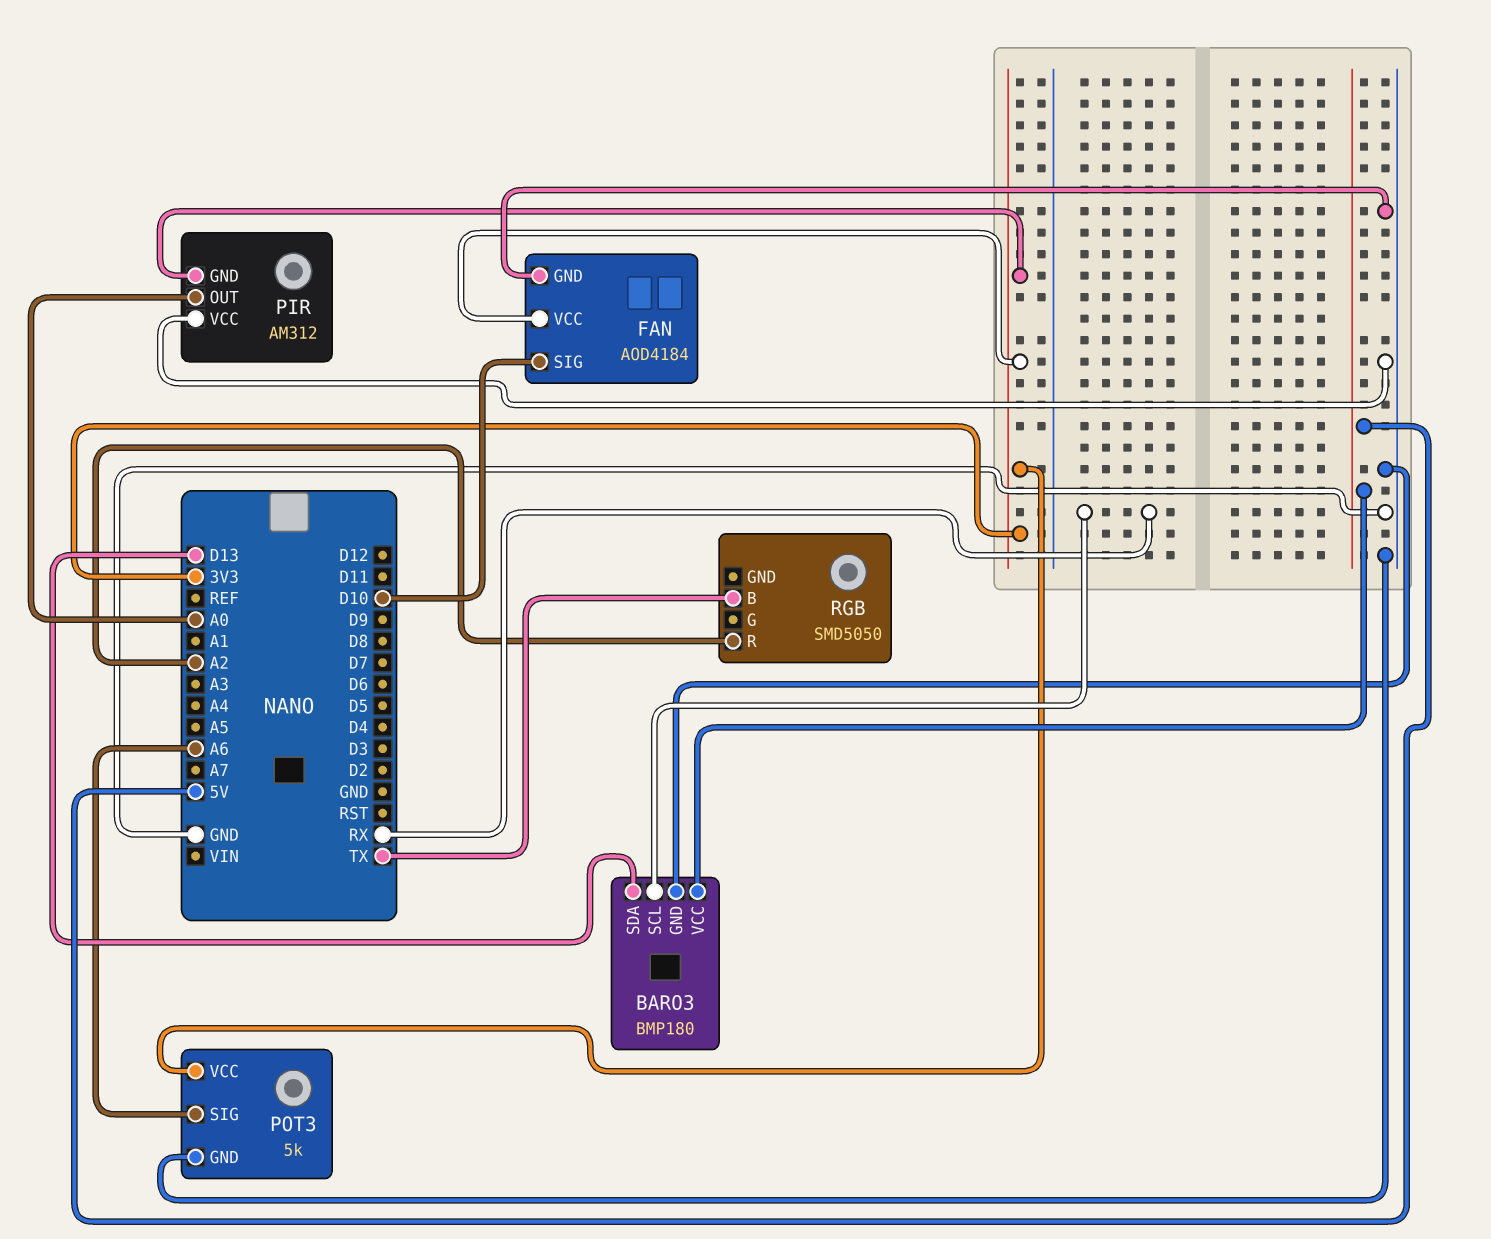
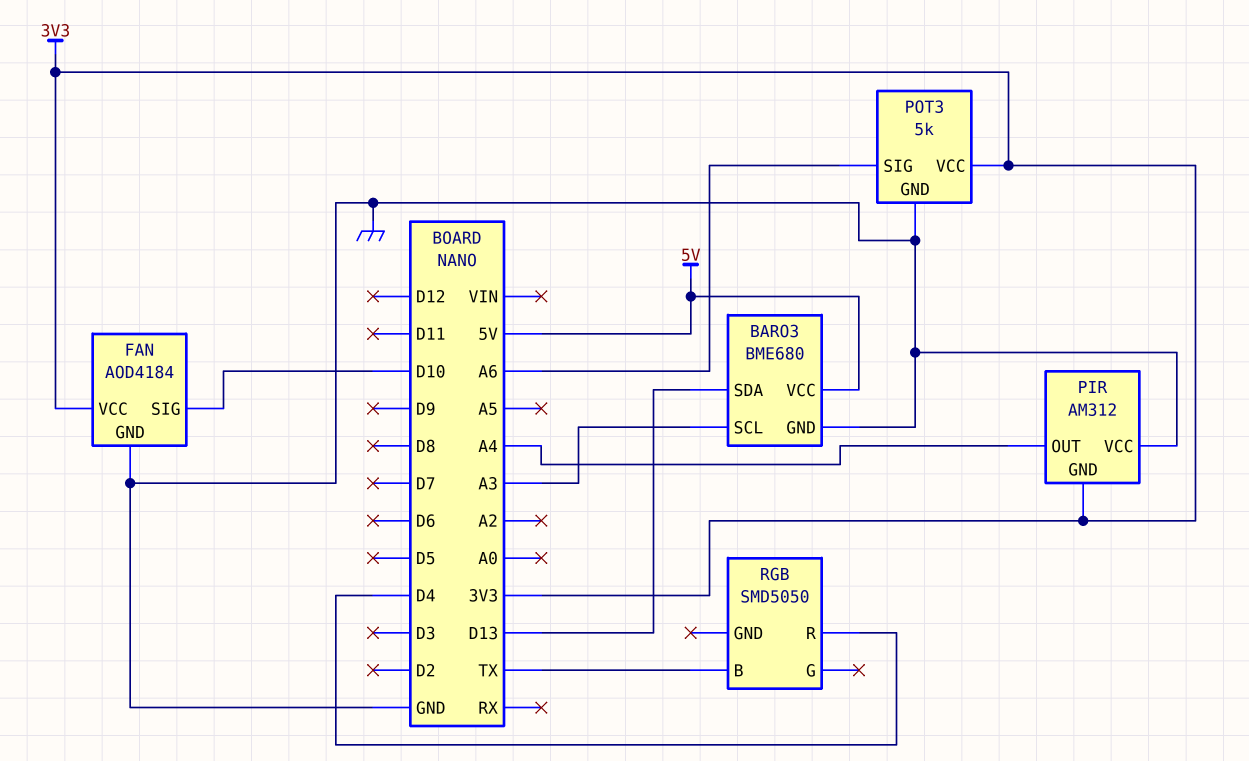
BARO3: BMP180 -> BME680
BARO3 pin SCL: RX -> A3
PIR pin OUT: A0 -> A4
RGB pin R: A2 -> D4

